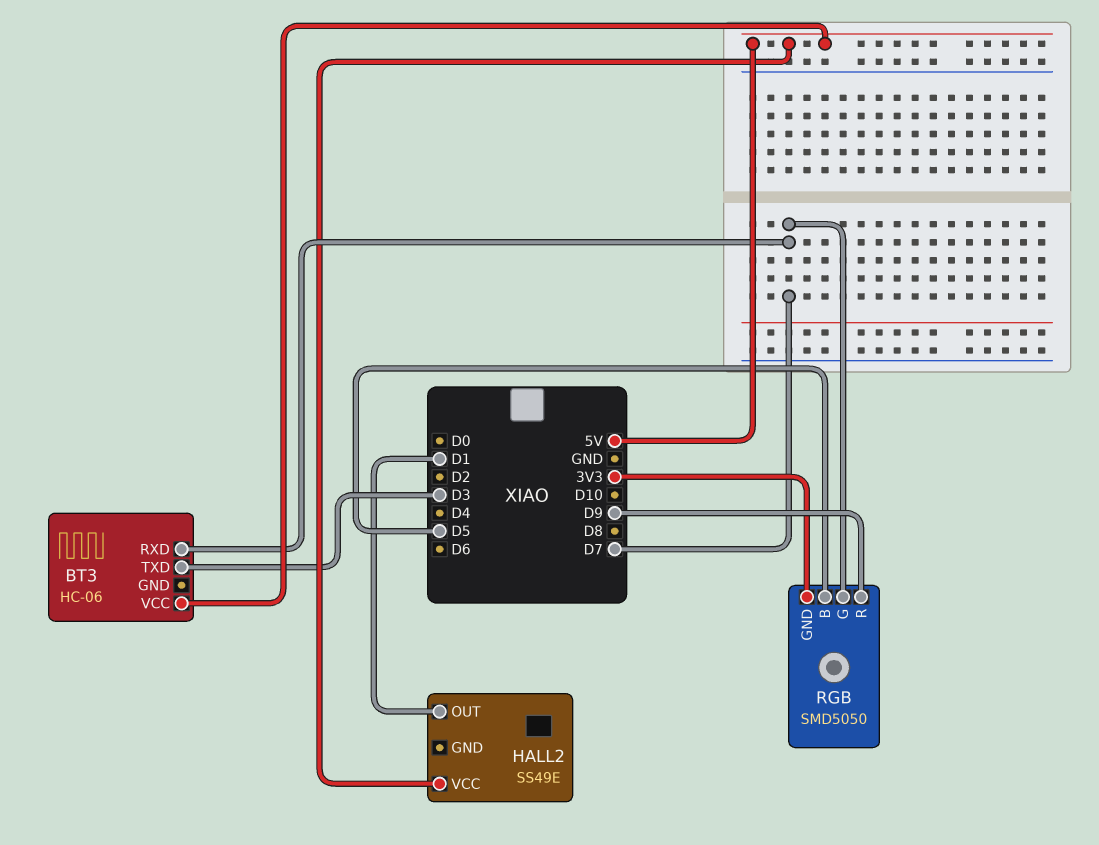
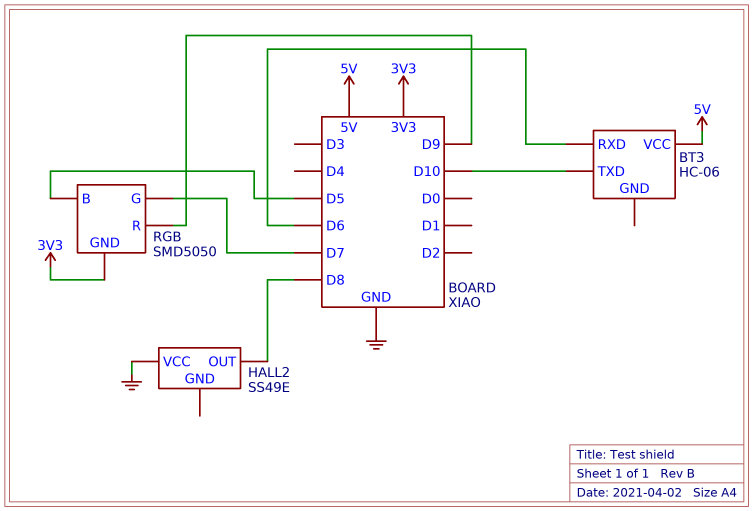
BT3 pin RXD: D7 -> D6
BT3 pin TXD: D3 -> D10
HALL2 pin OUT: D1 -> D8
HALL2 pin VCC: 5V -> GND

